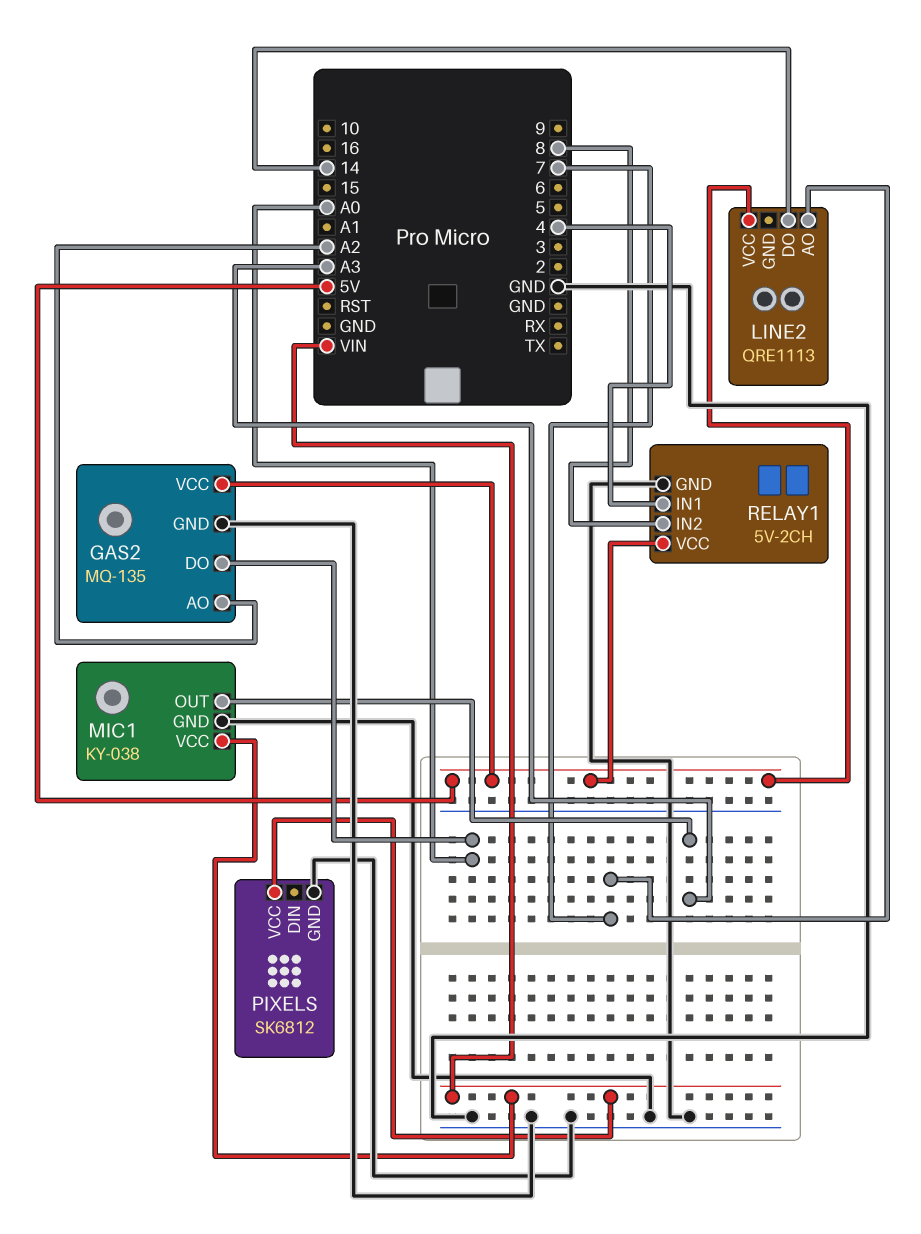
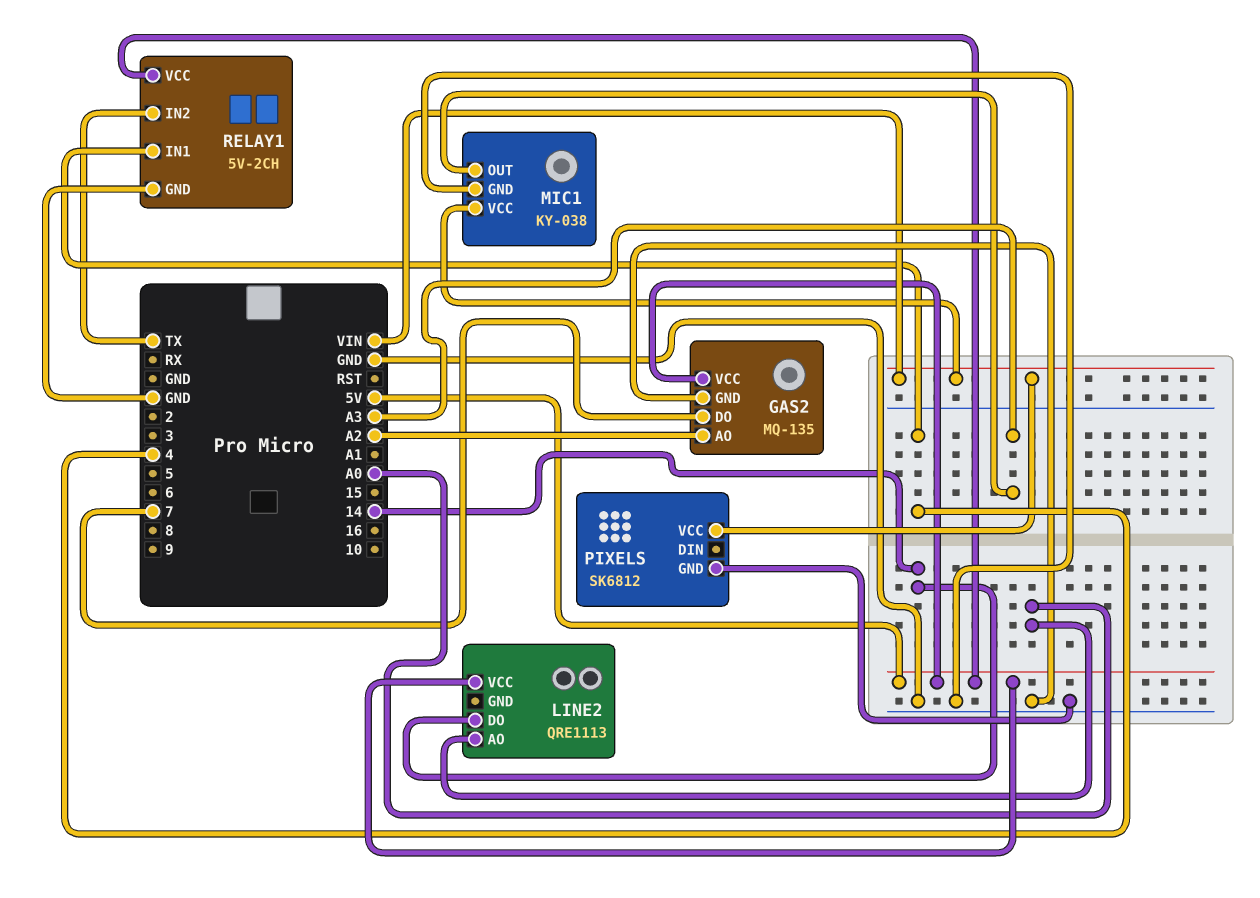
GAS2 pin DO: A0 -> 7
LINE2 pin AO: 7 -> A0
RELAY1 pin IN2: 8 -> TX

